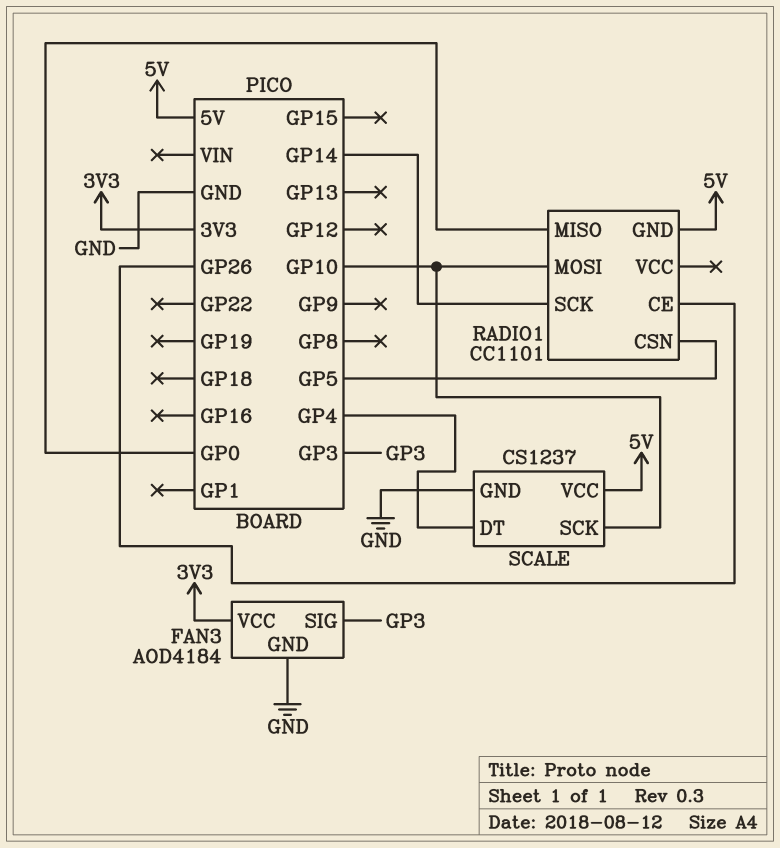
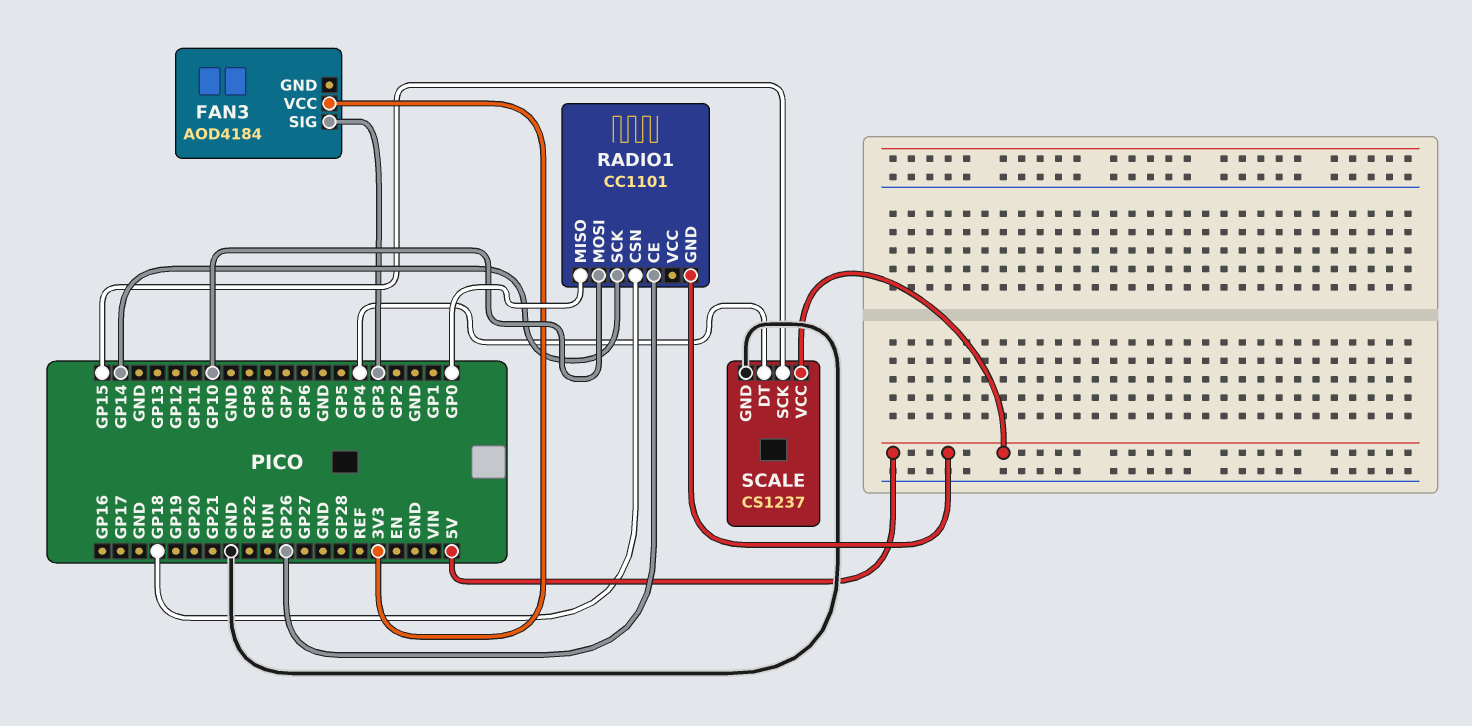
FAN3 pin GND: GND -> none
RADIO1 pin CSN: GP5 -> GP18
SCALE pin SCK: GP10 -> GP15

